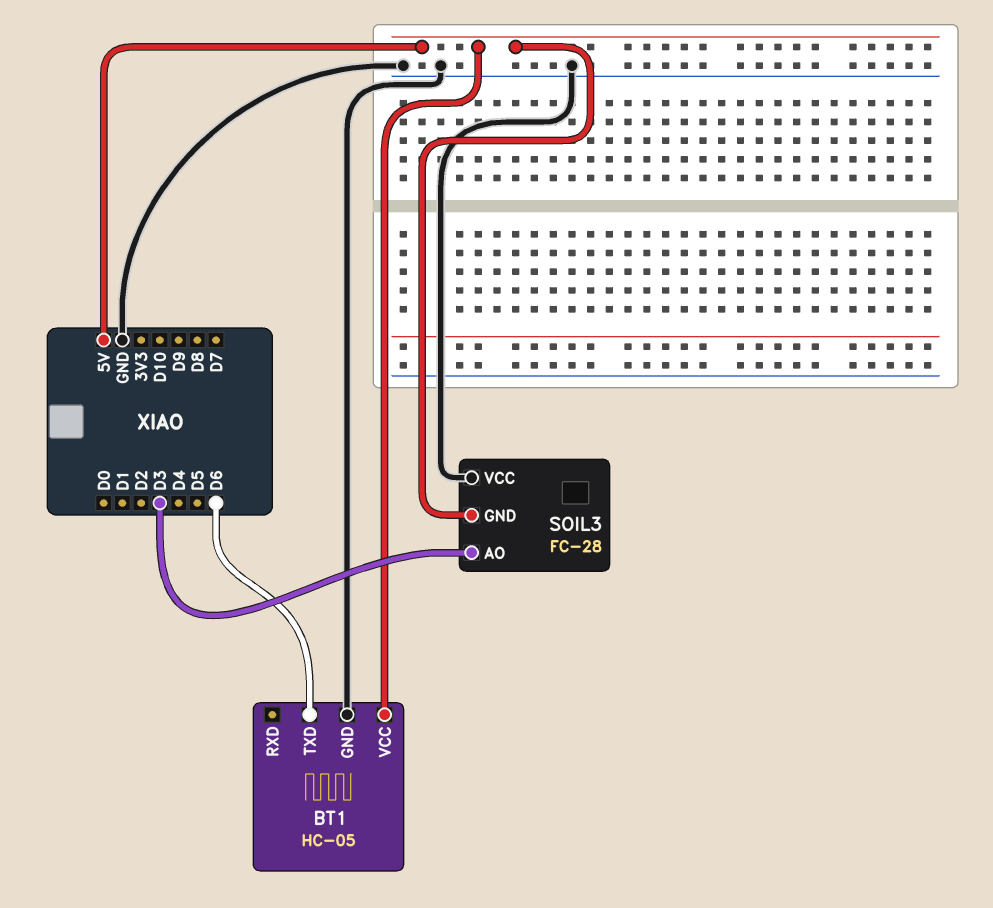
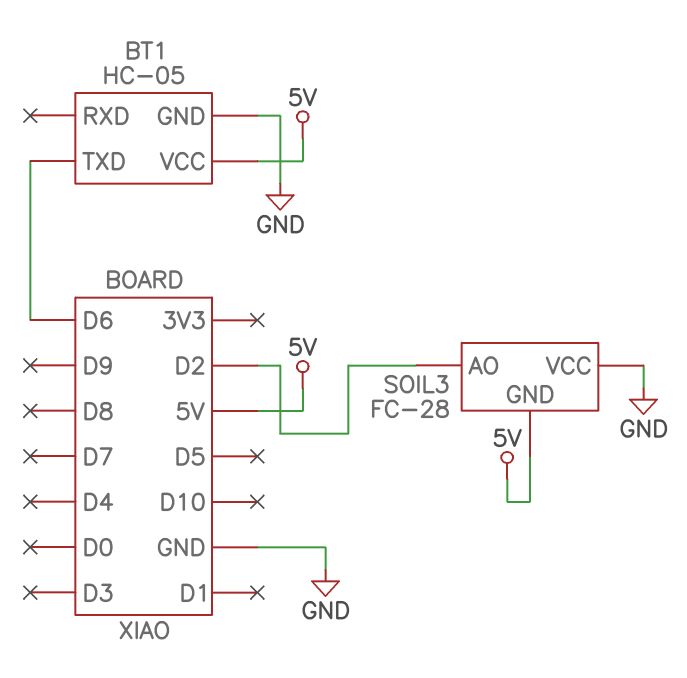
SOIL3 pin AO: D3 -> D2

